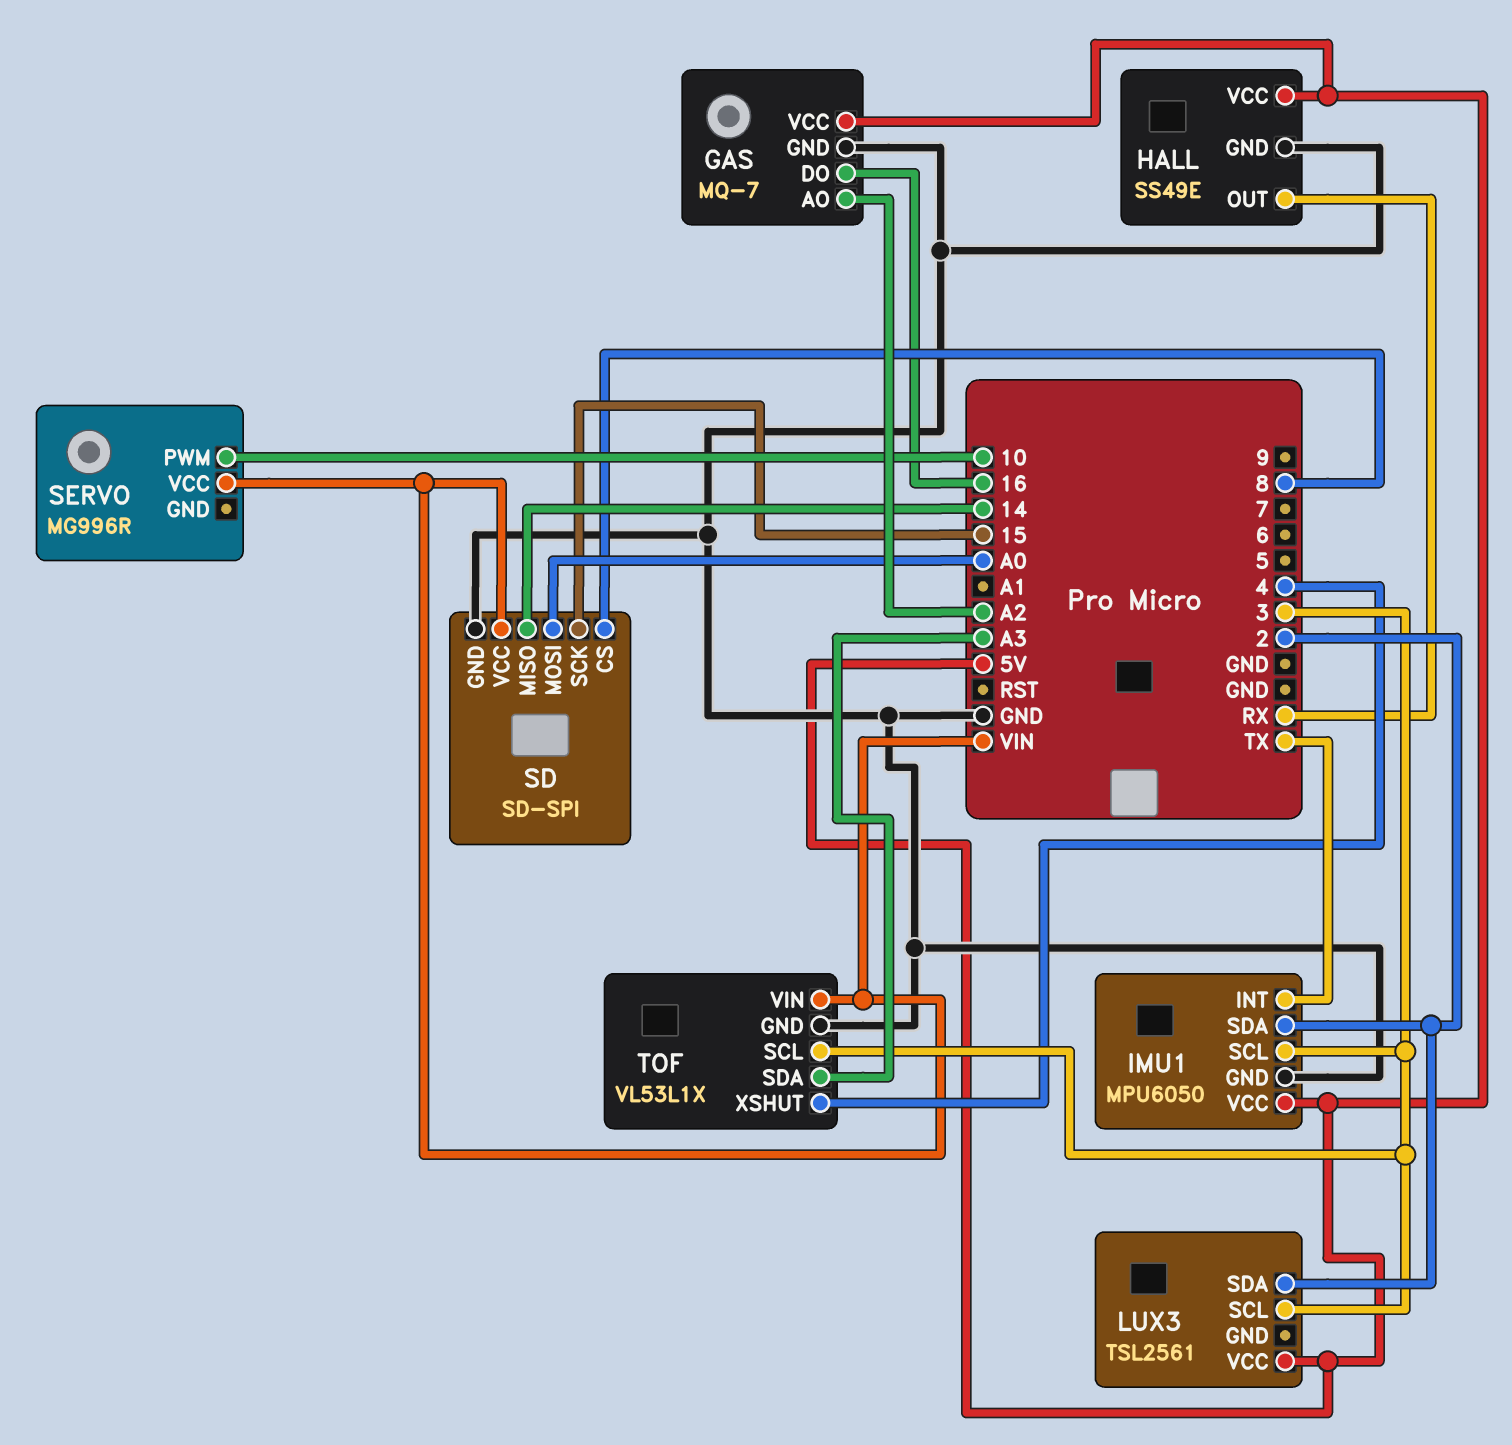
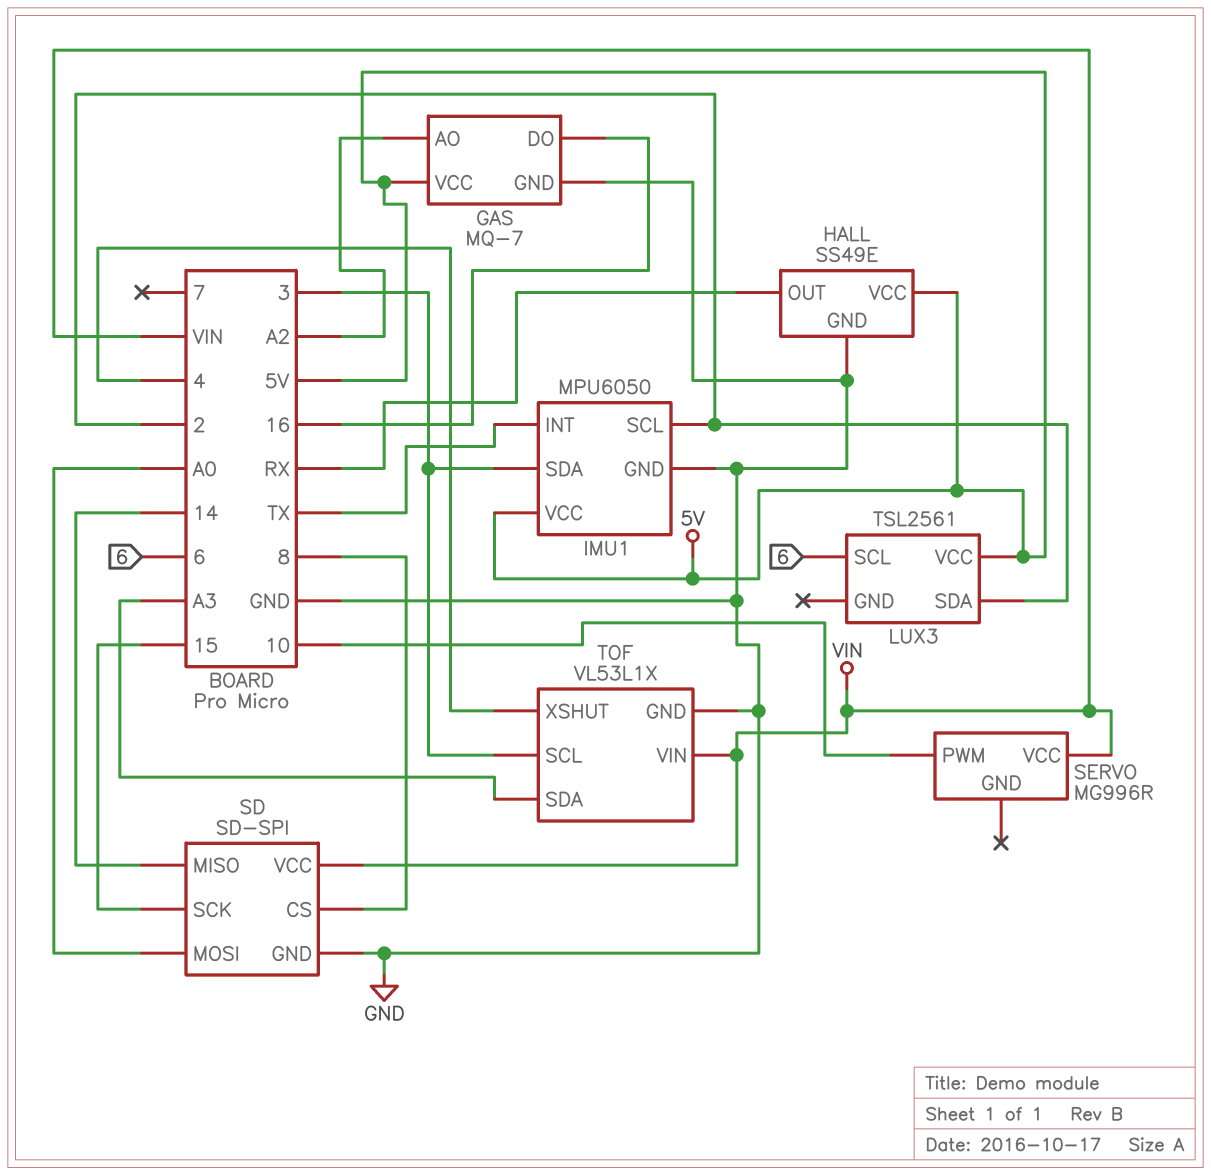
IMU1 pin SCL: 3 -> 2
IMU1 pin SDA: 2 -> 3
LUX3 pin SCL: 3 -> 6

